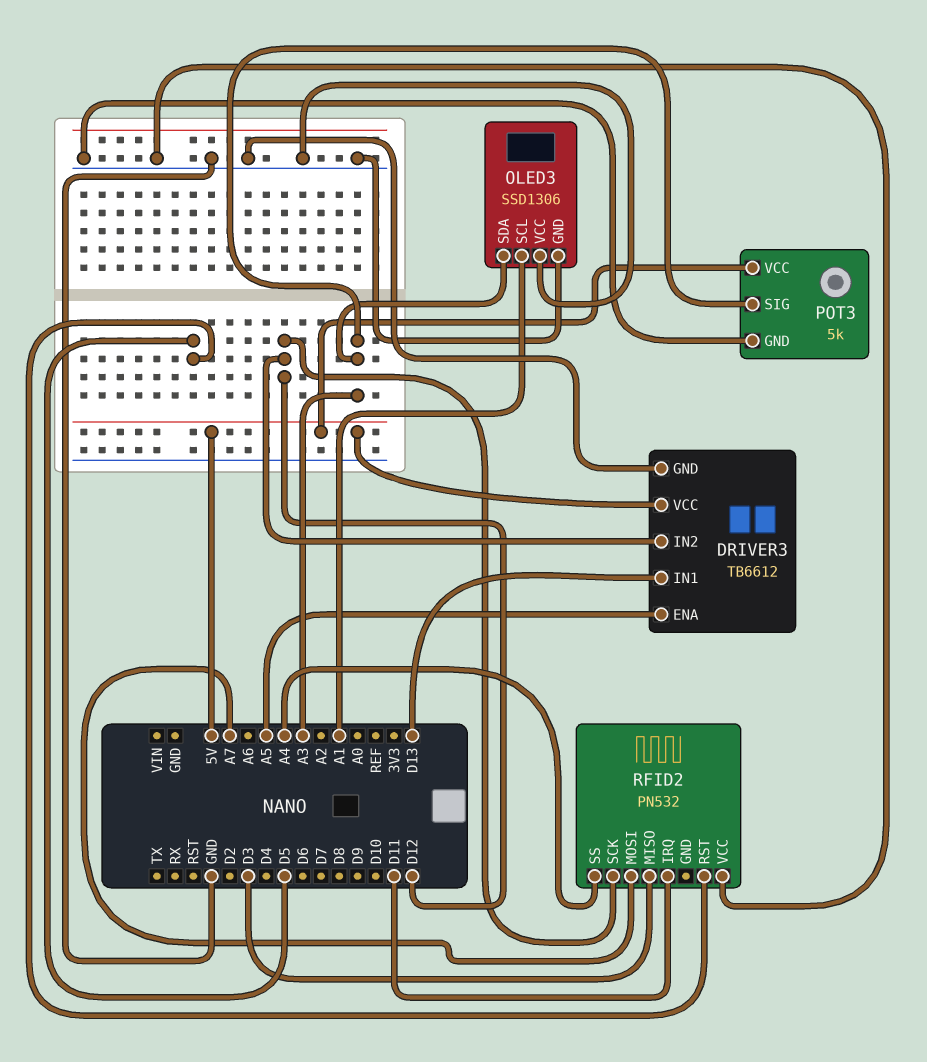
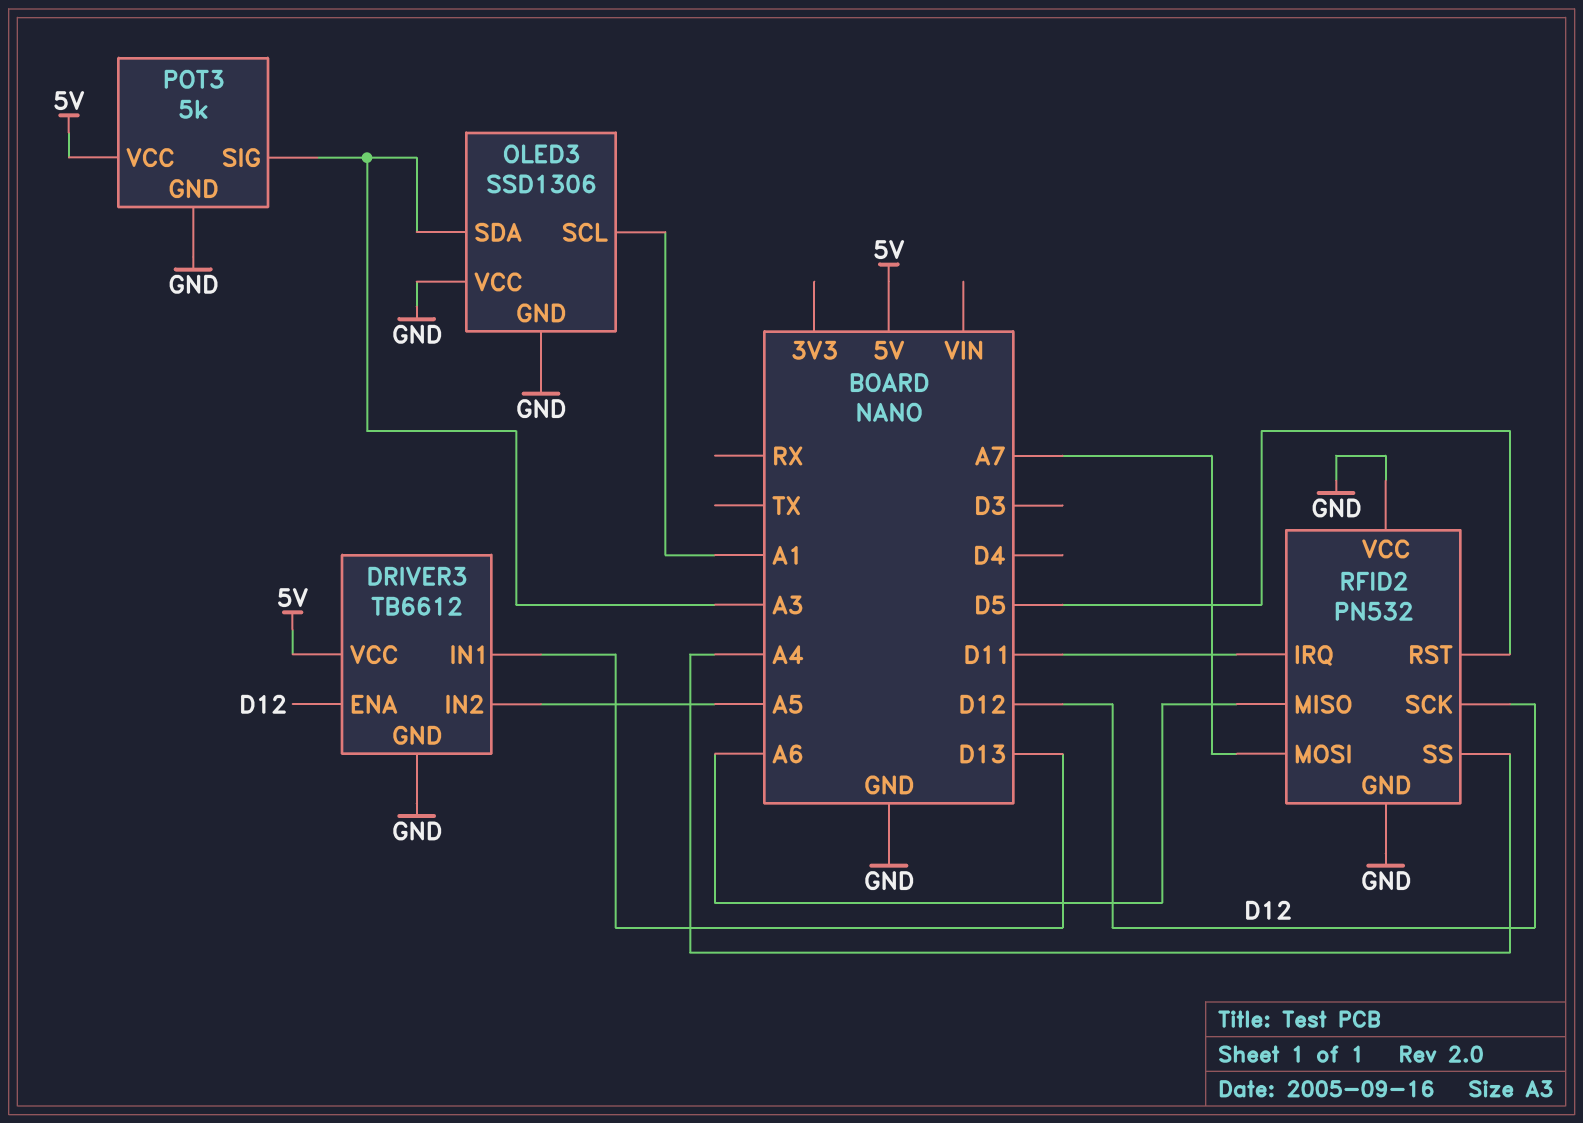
DRIVER3 pin ENA: A5 -> D12
DRIVER3 pin IN2: D12 -> A5
RFID2 pin GND: none -> GND
RFID2 pin MISO: D3 -> A6

